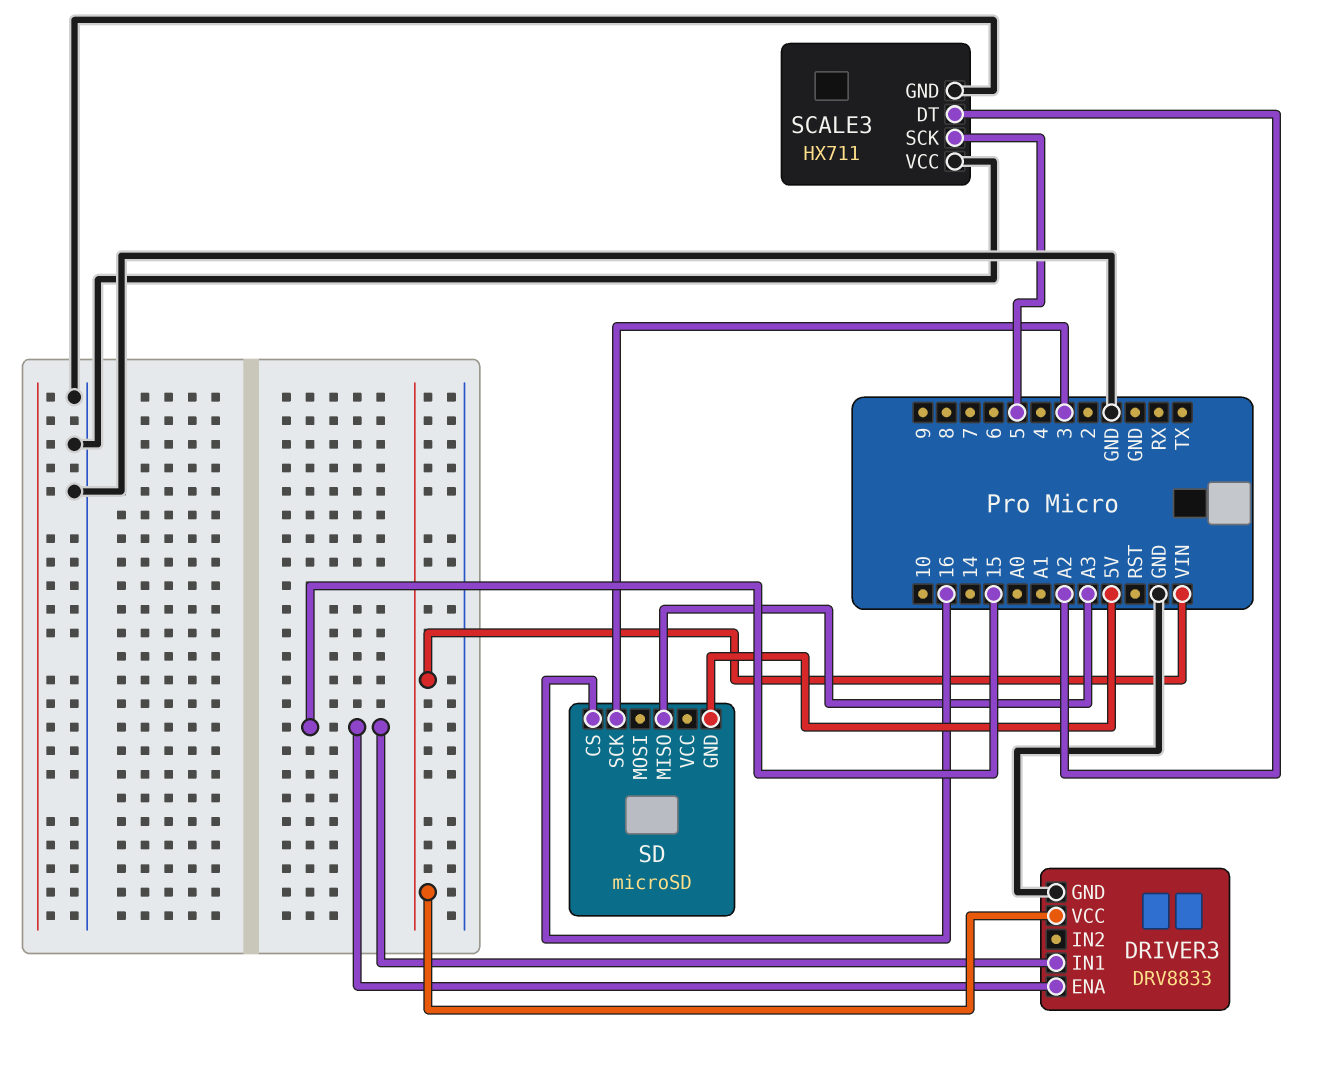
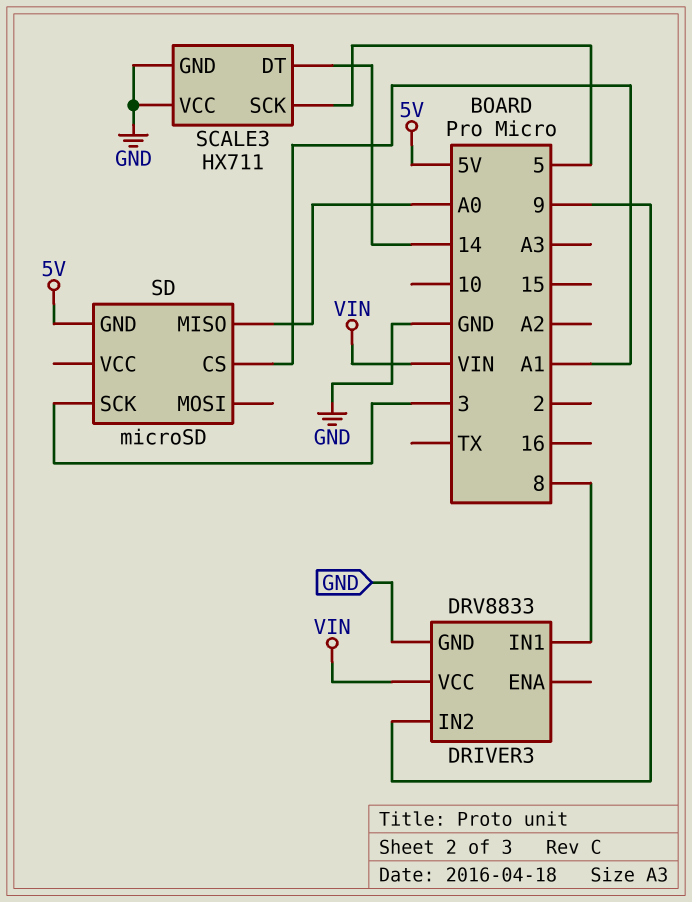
DRIVER3 pin ENA: 15 -> none
DRIVER3 pin IN1: 15 -> 8
DRIVER3 pin IN2: none -> 9
SCALE3 pin DT: A2 -> 14
SD pin CS: 16 -> A1
SD pin MISO: A3 -> A0

